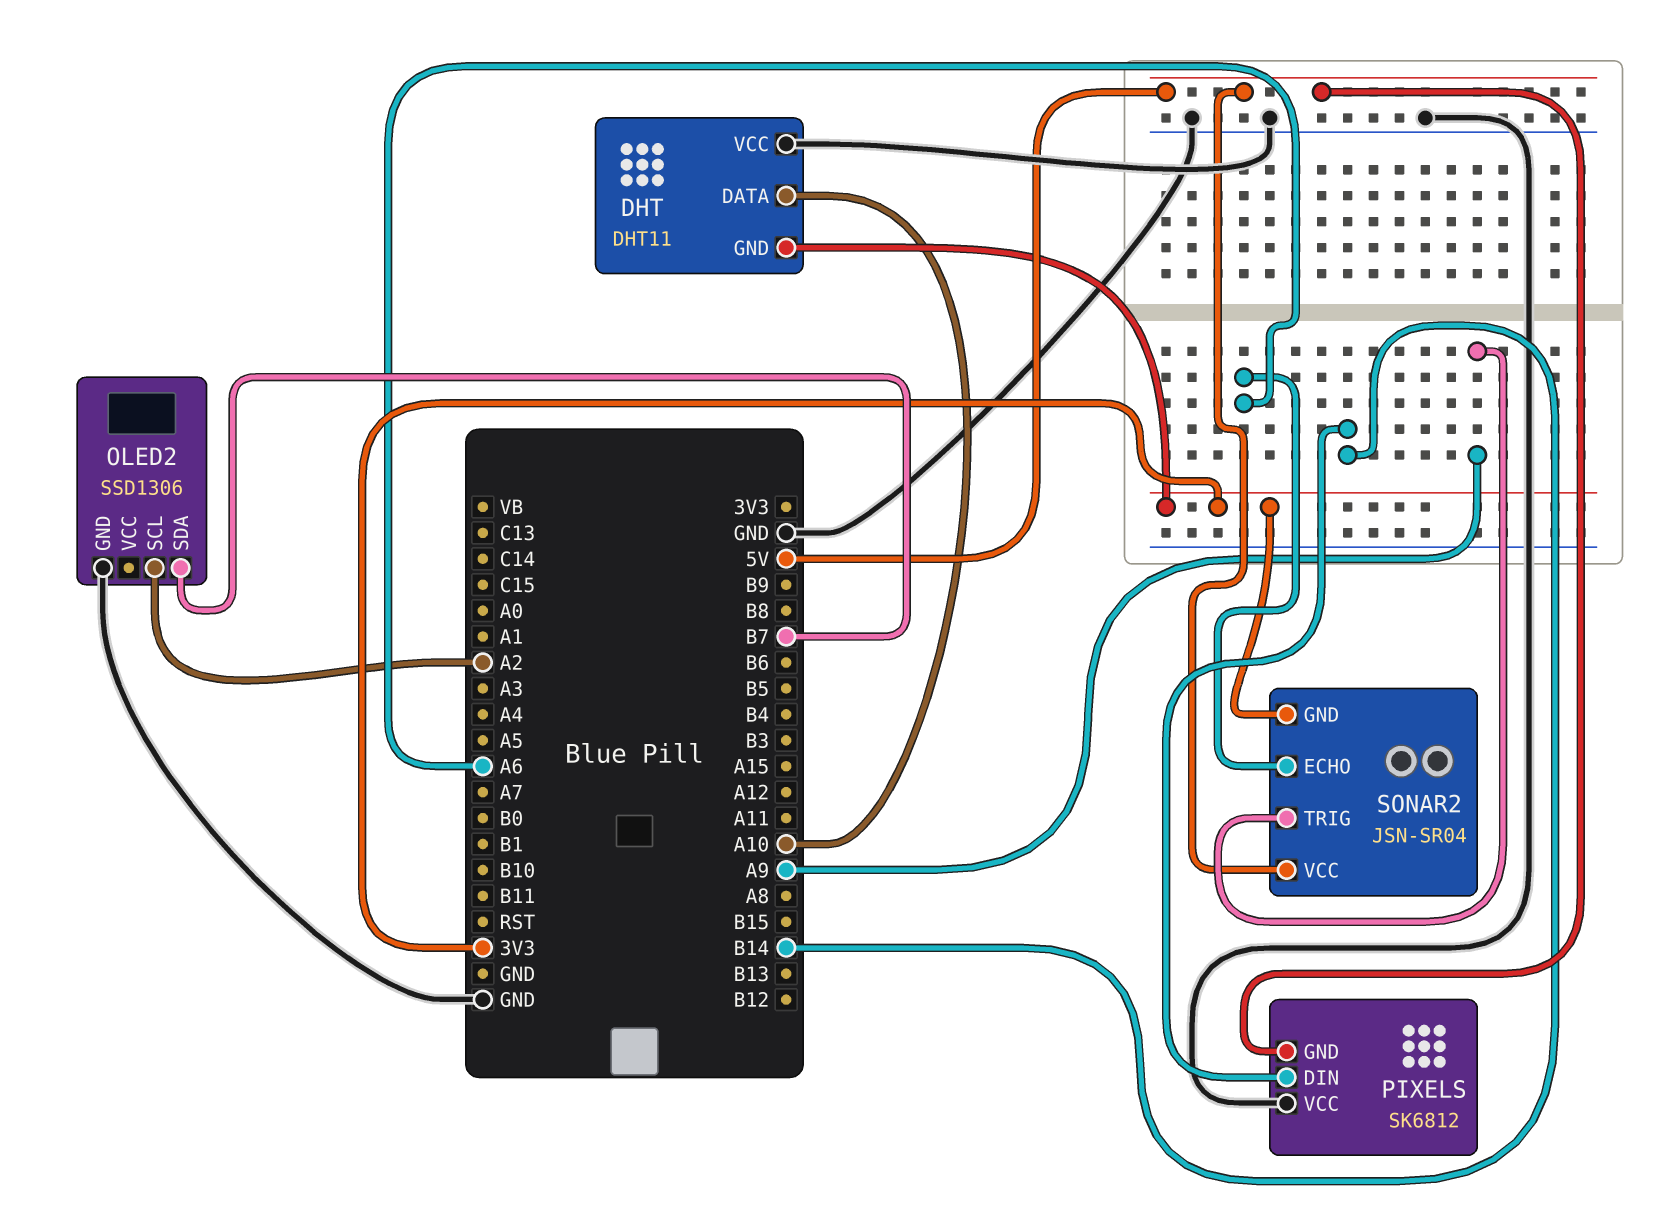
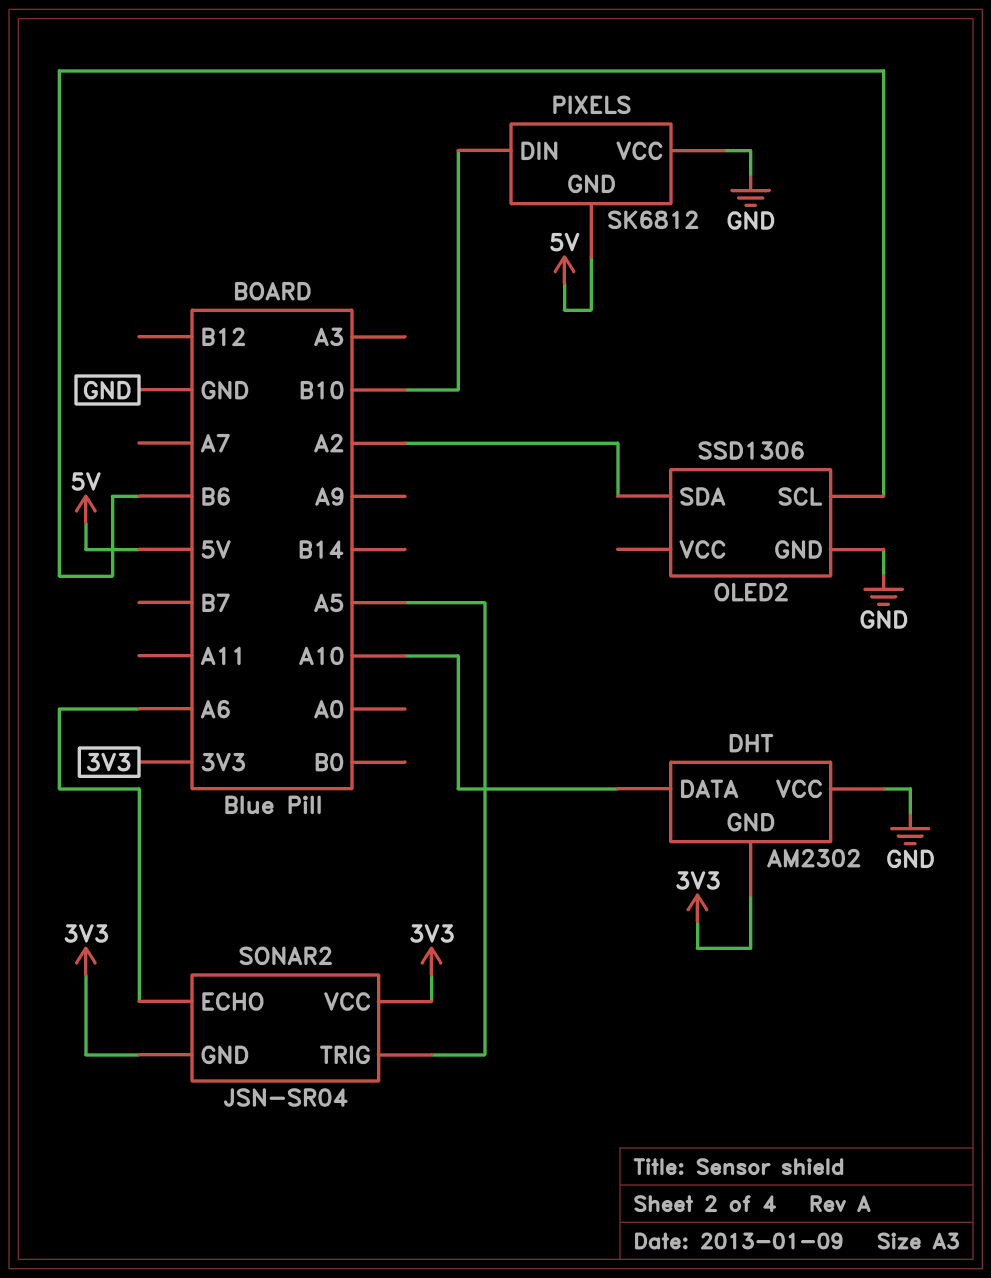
DHT: DHT11 -> AM2302
OLED2 pin SCL: A2 -> B6
OLED2 pin SDA: B7 -> A2
PIXELS pin DIN: B14 -> B10
SONAR2 pin TRIG: A9 -> A5
SONAR2 pin VCC: 5V -> 3V3

